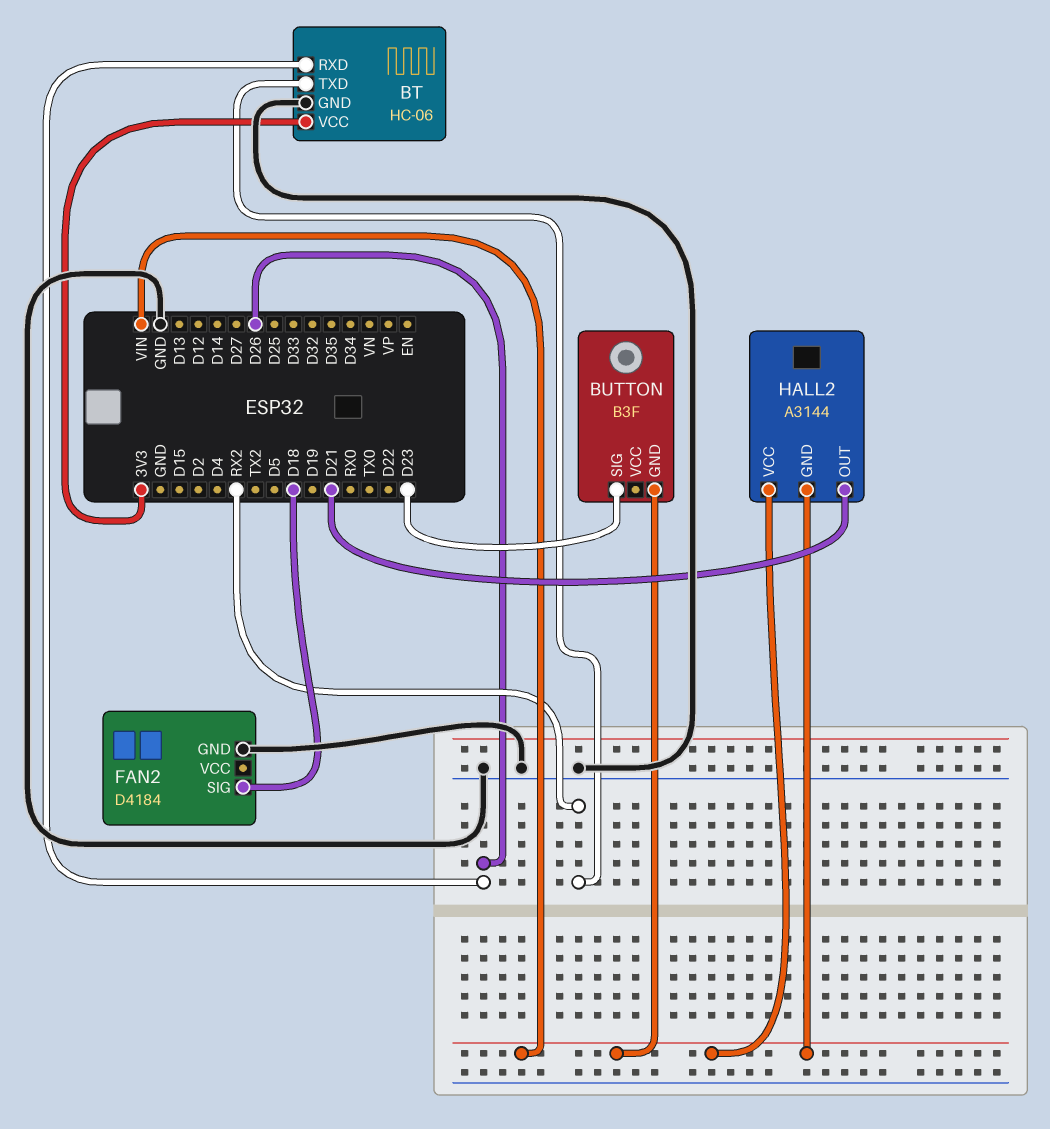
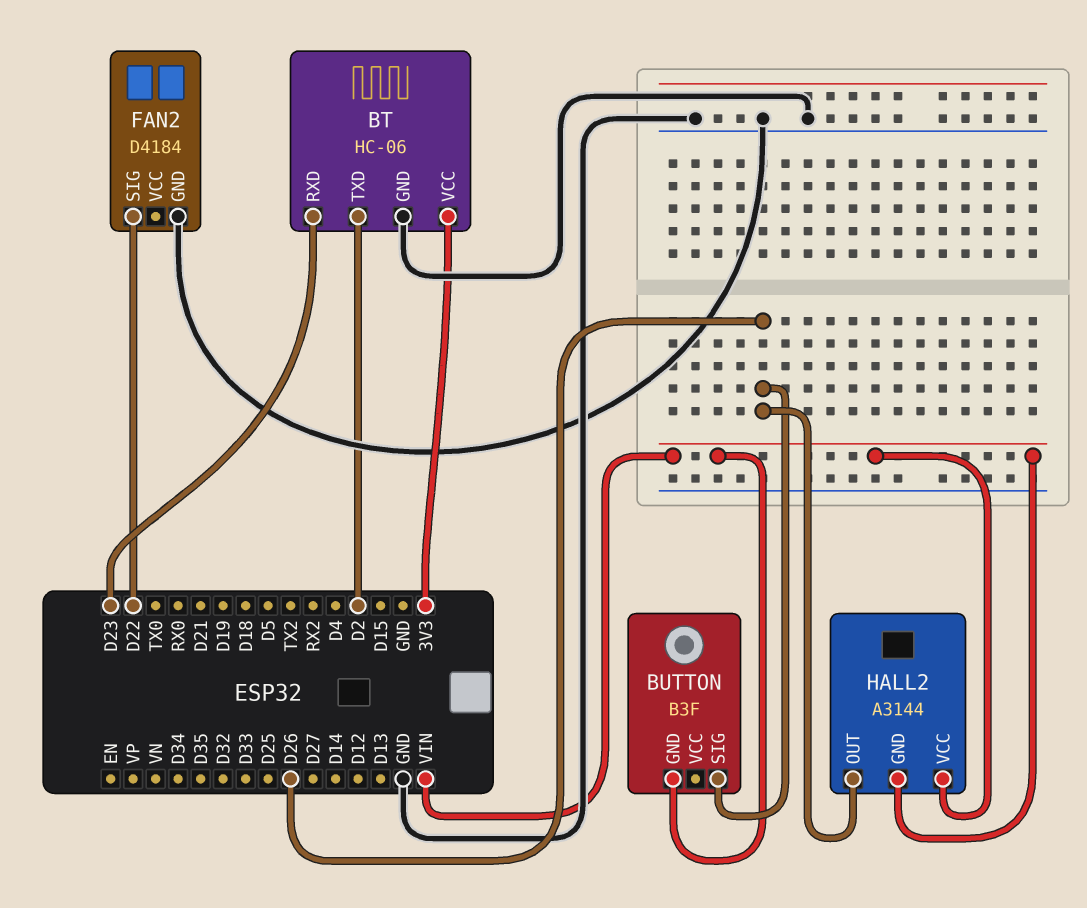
BT pin RXD: D26 -> D23
BT pin TXD: RX2 -> D2
BUTTON pin SIG: D23 -> D26
FAN2 pin SIG: D18 -> D22
HALL2 pin OUT: D21 -> D26

